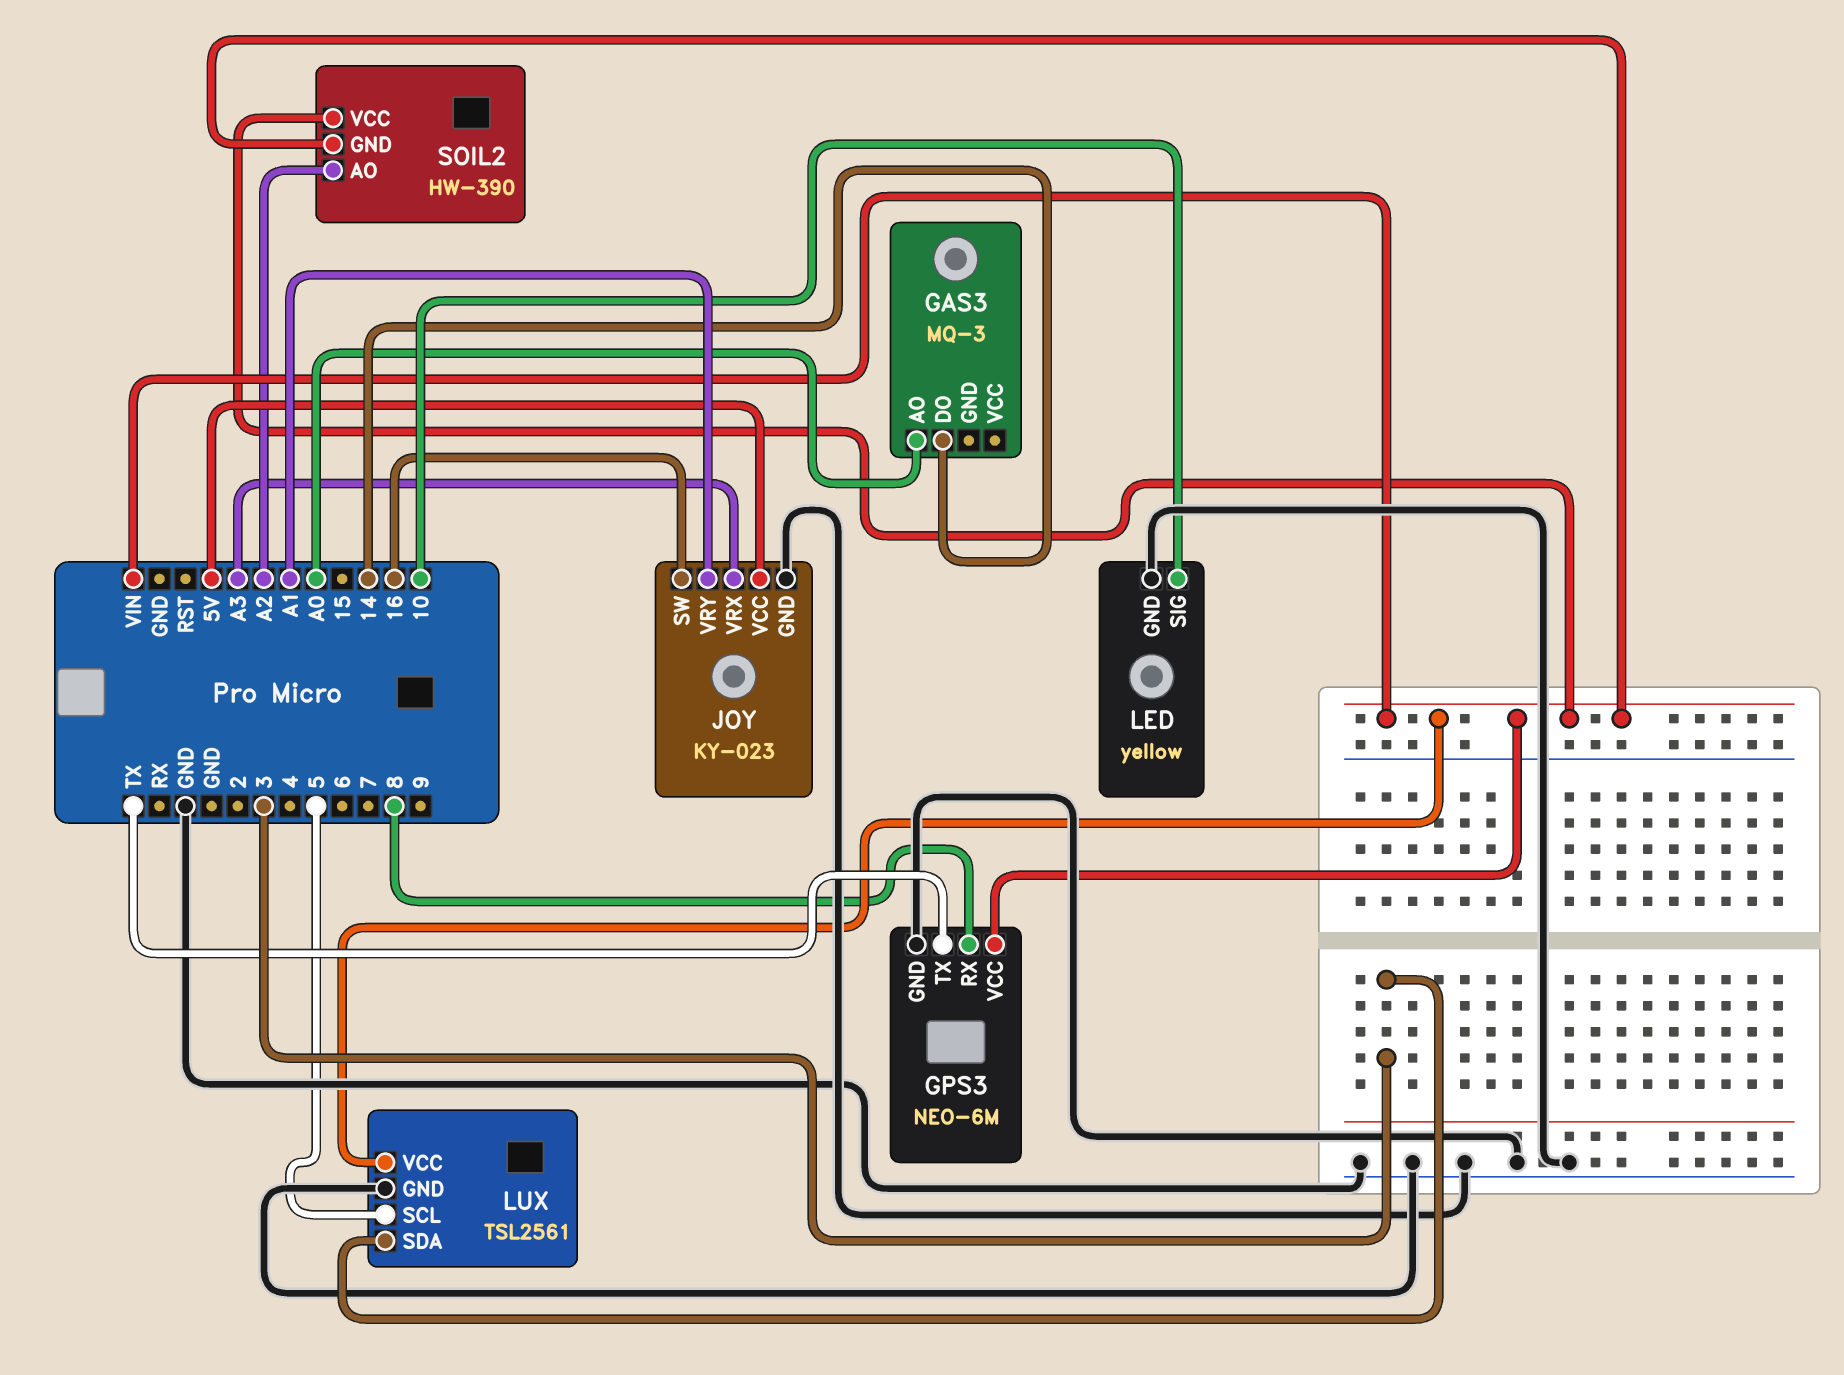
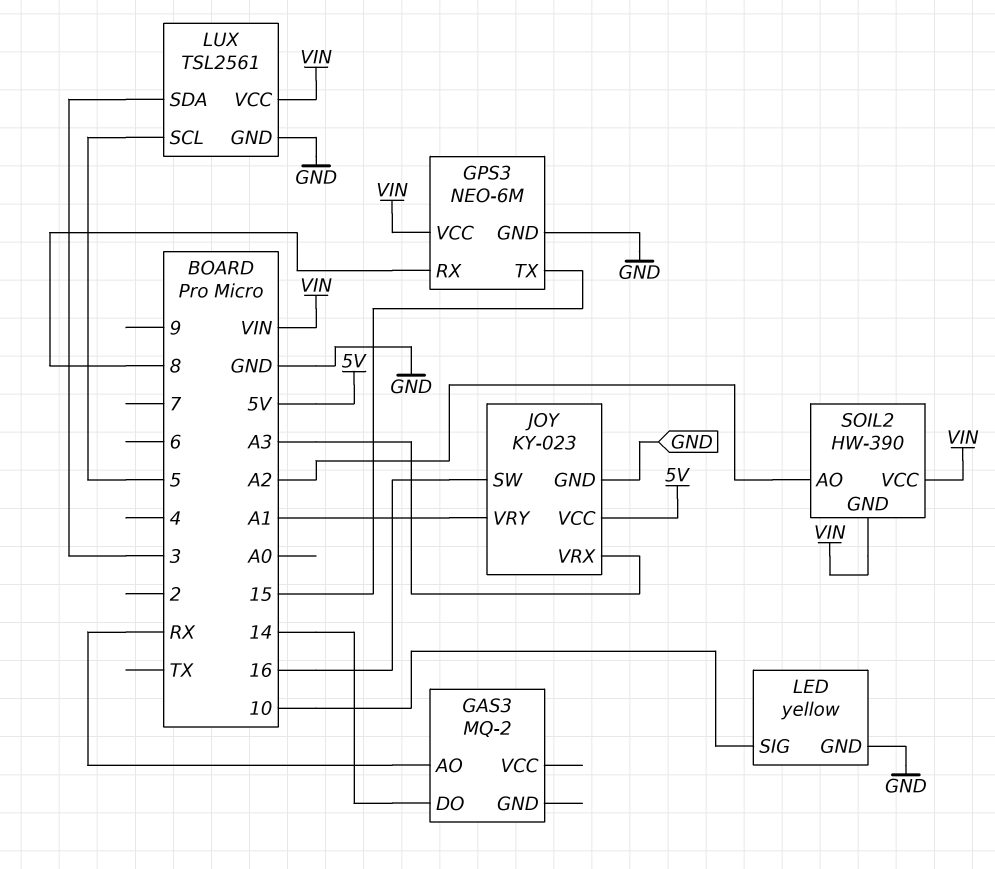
GAS3: MQ-3 -> MQ-2
GAS3 pin AO: A0 -> RX
GPS3 pin TX: TX -> 15

